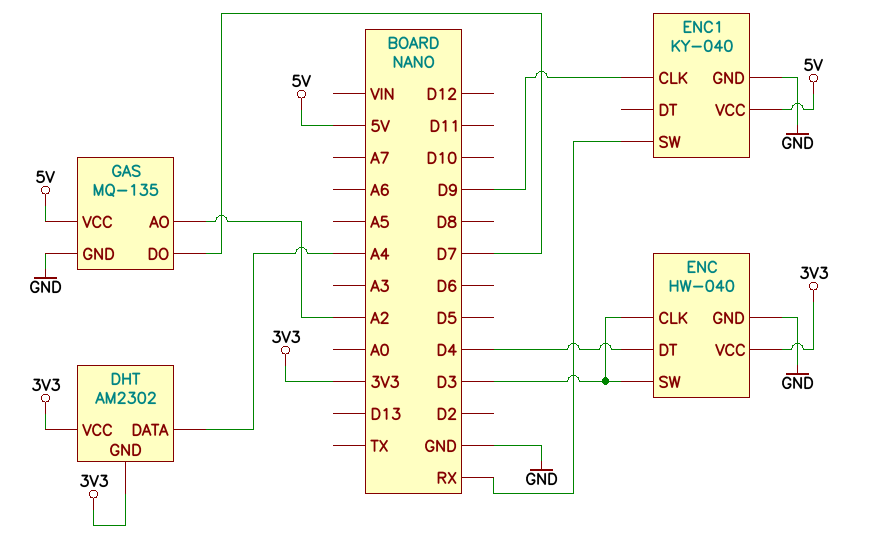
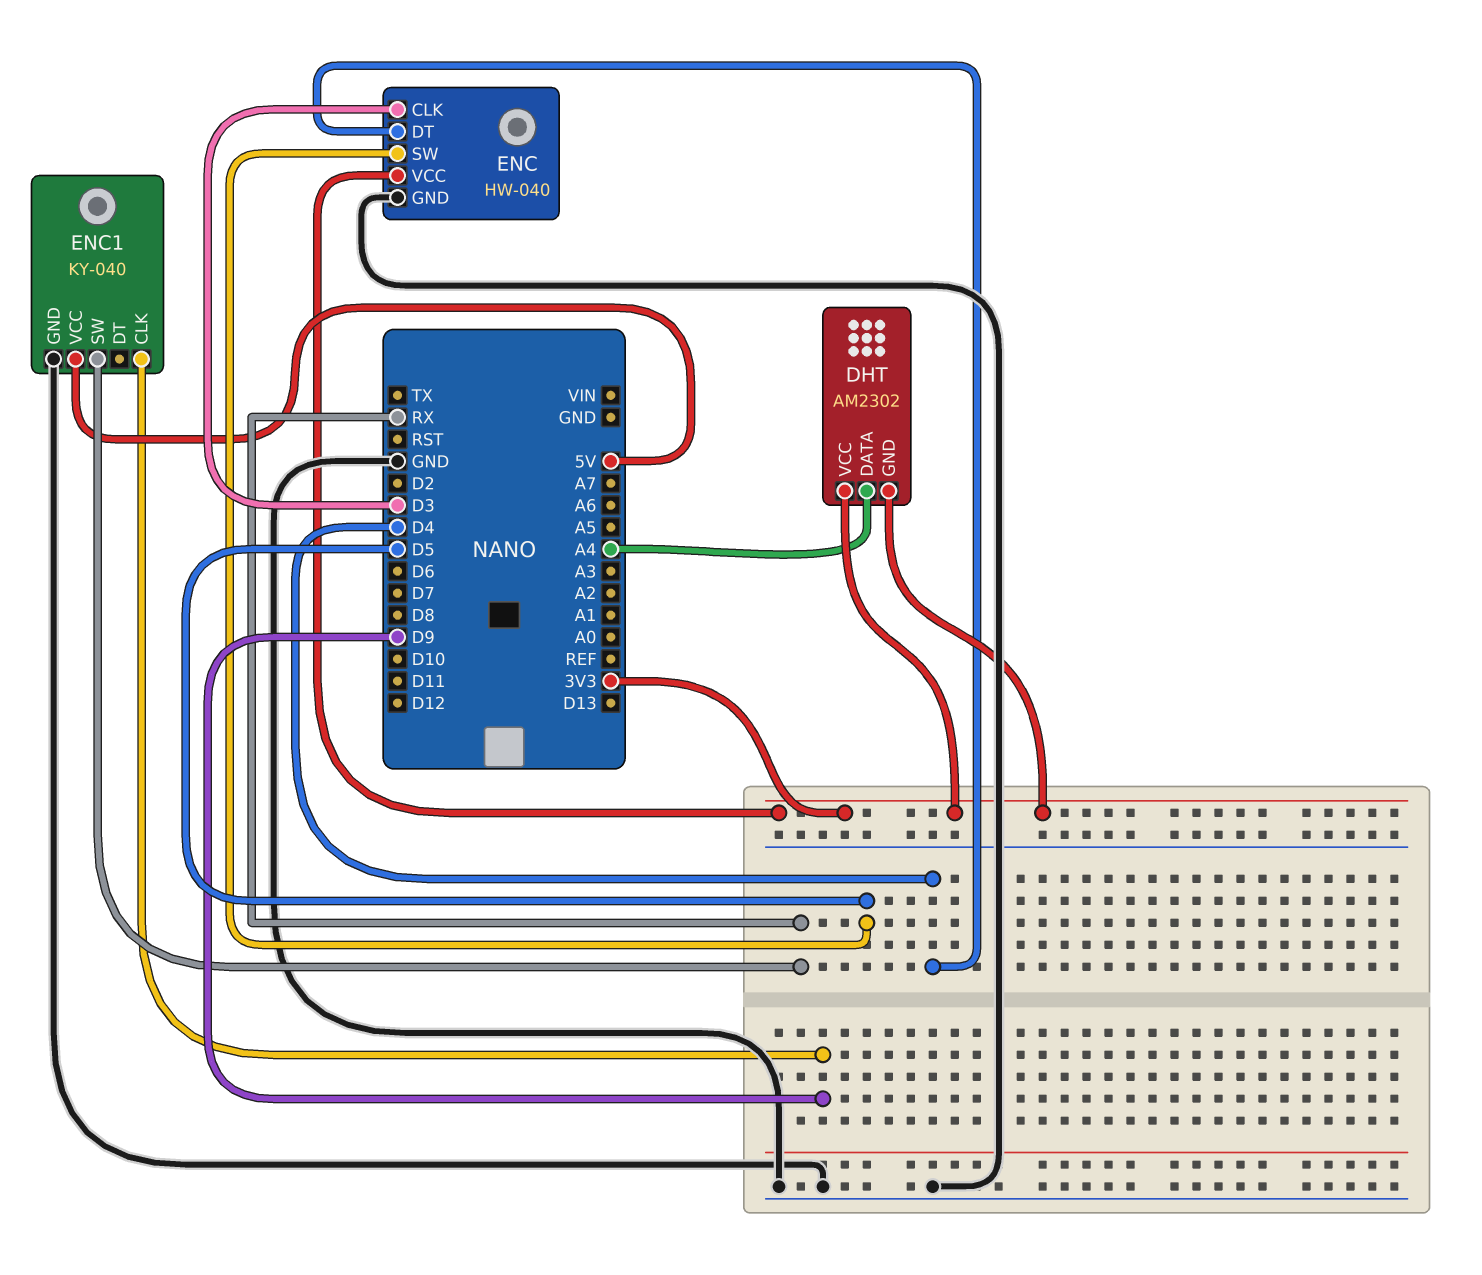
ENC pin SW: D3 -> D5
GAS: MQ-135 -> none
GAS pin AO: A2 -> none
GAS pin DO: D7 -> none
GAS pin GND: GND -> none
GAS pin VCC: 5V -> none

